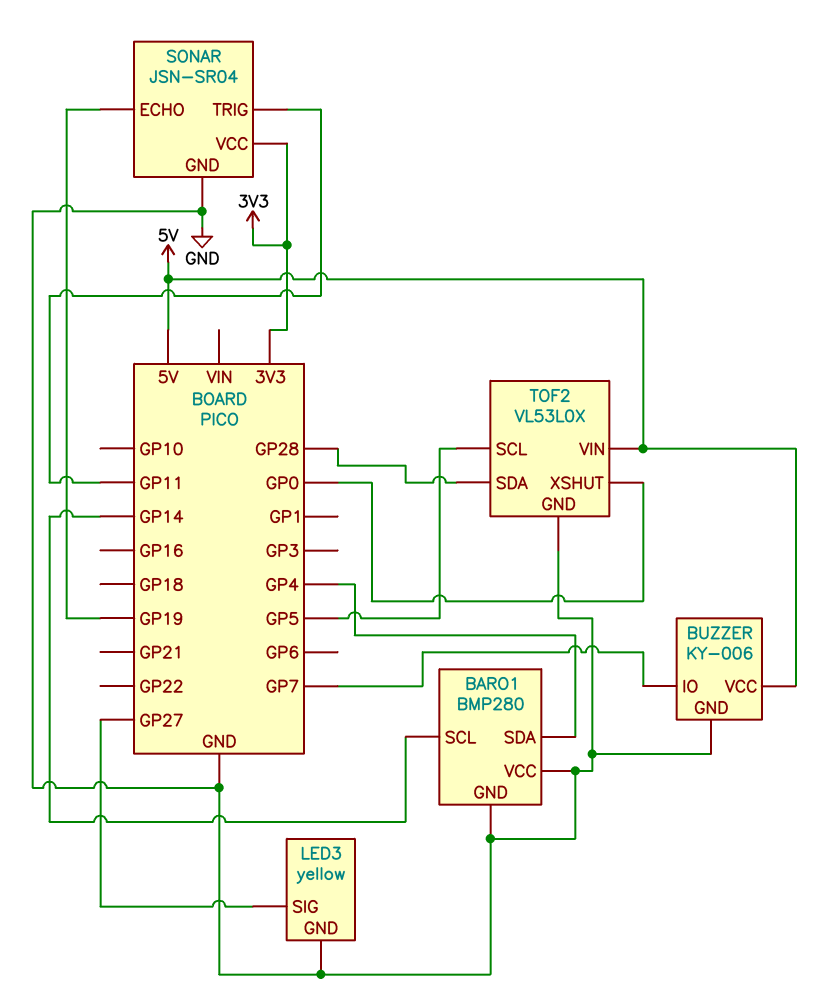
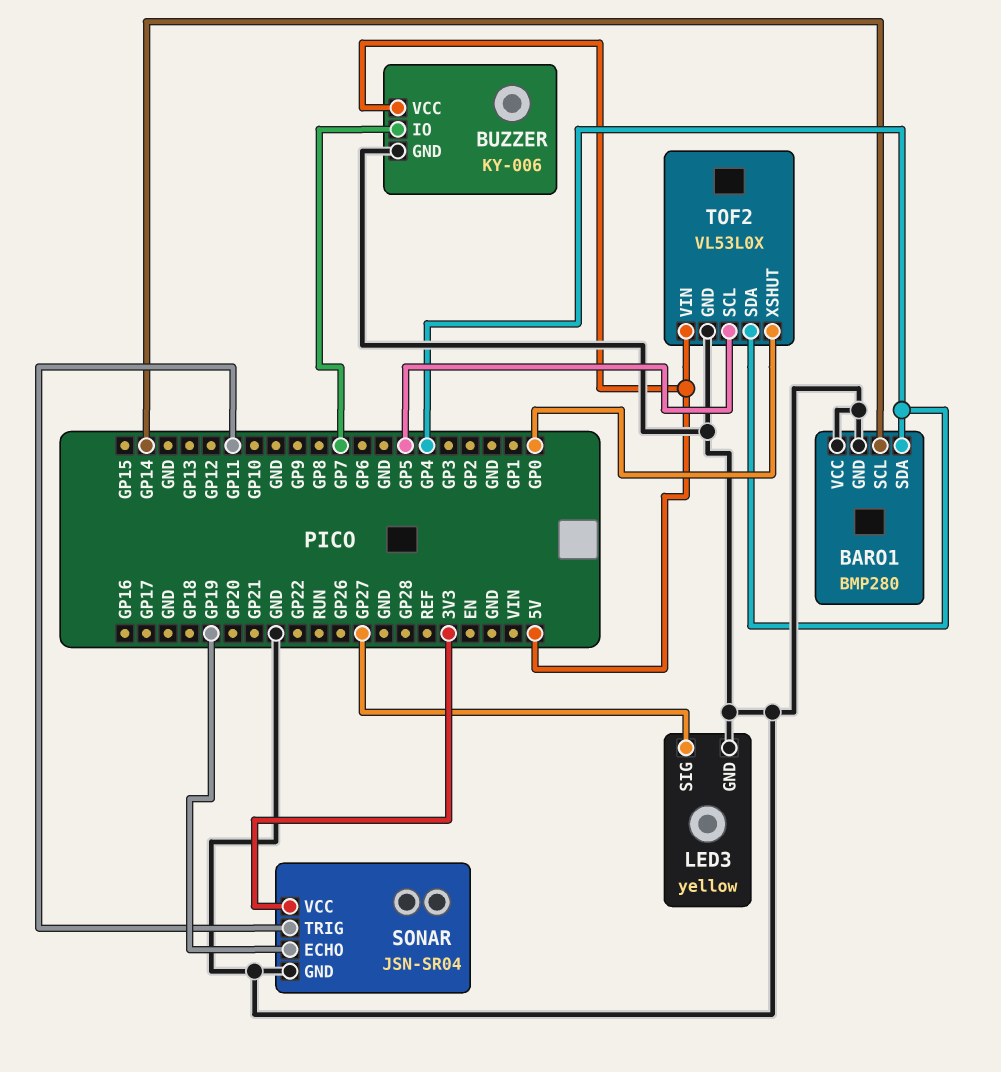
TOF2 pin SDA: GP28 -> GP4

